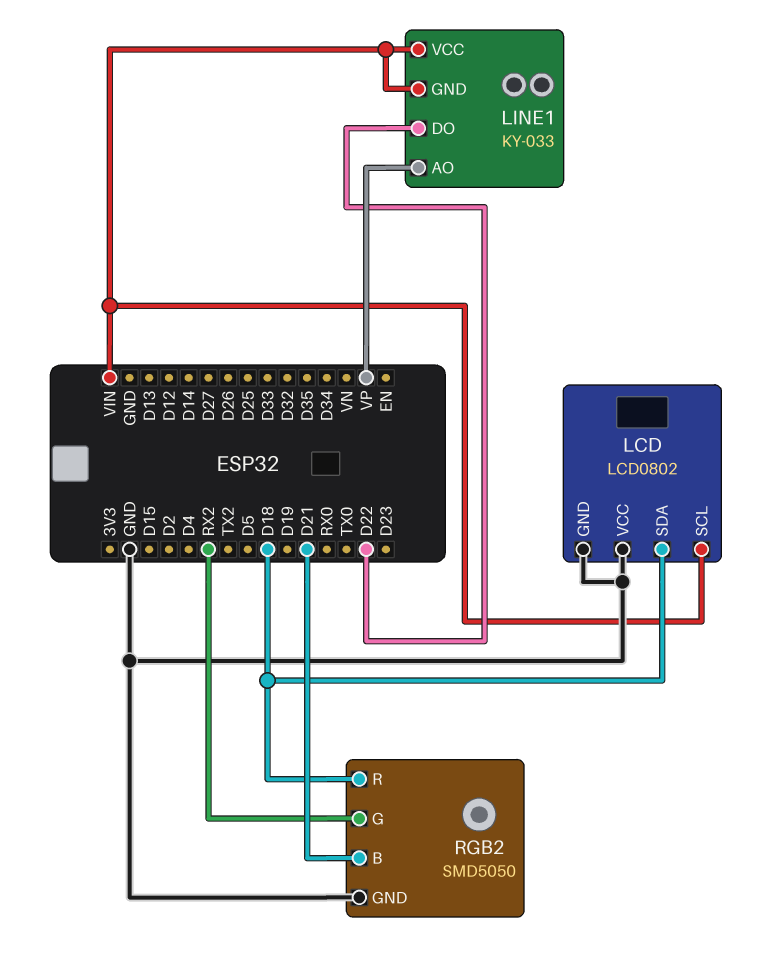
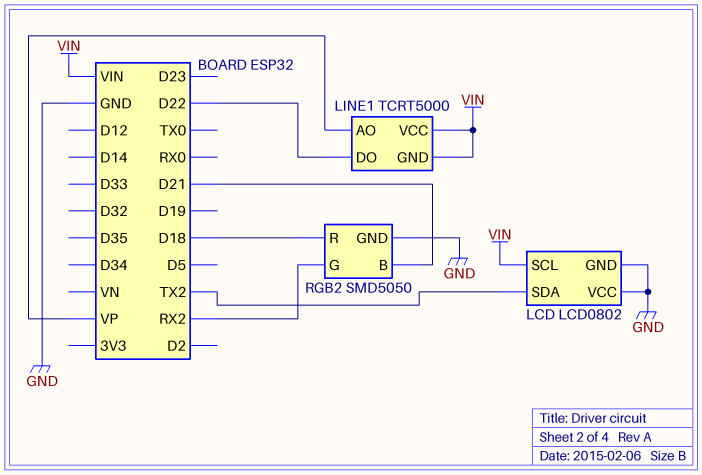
LCD pin SDA: D18 -> TX2
LINE1: KY-033 -> TCRT5000

